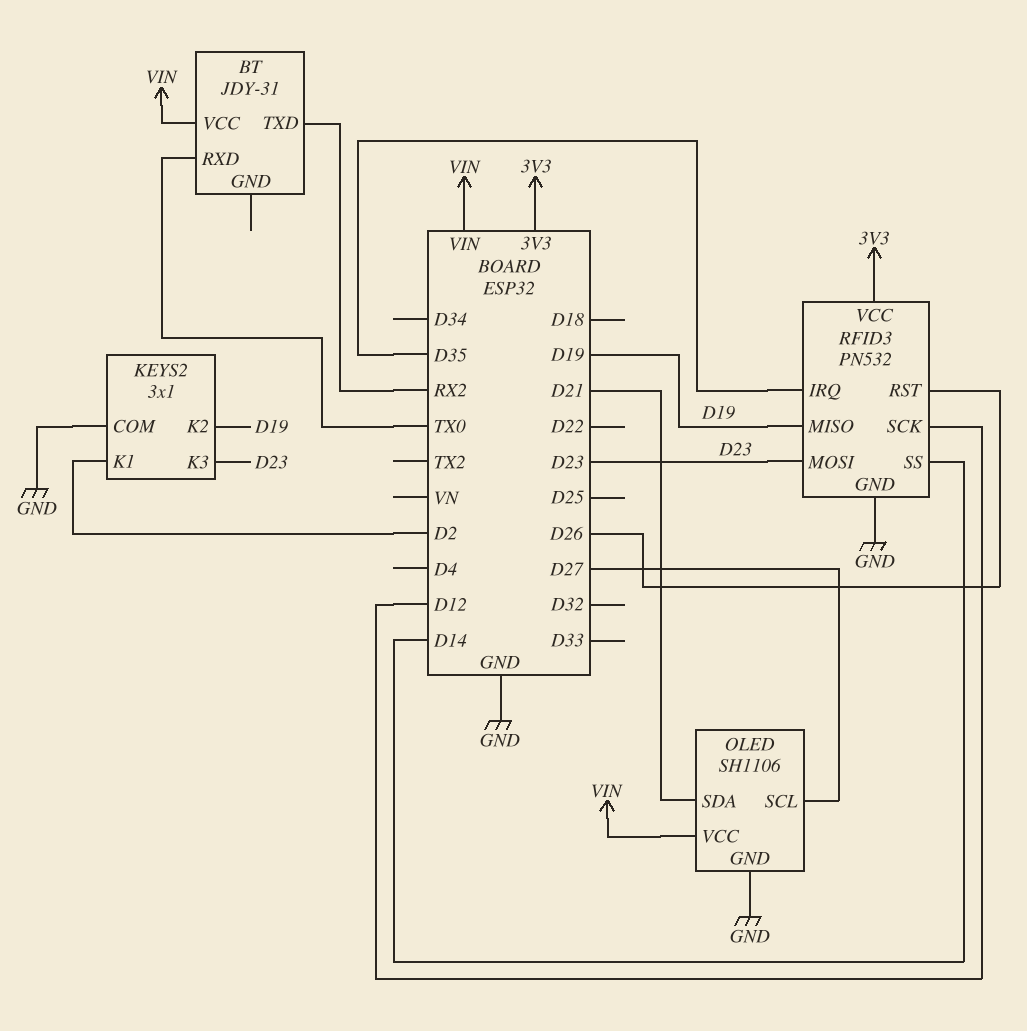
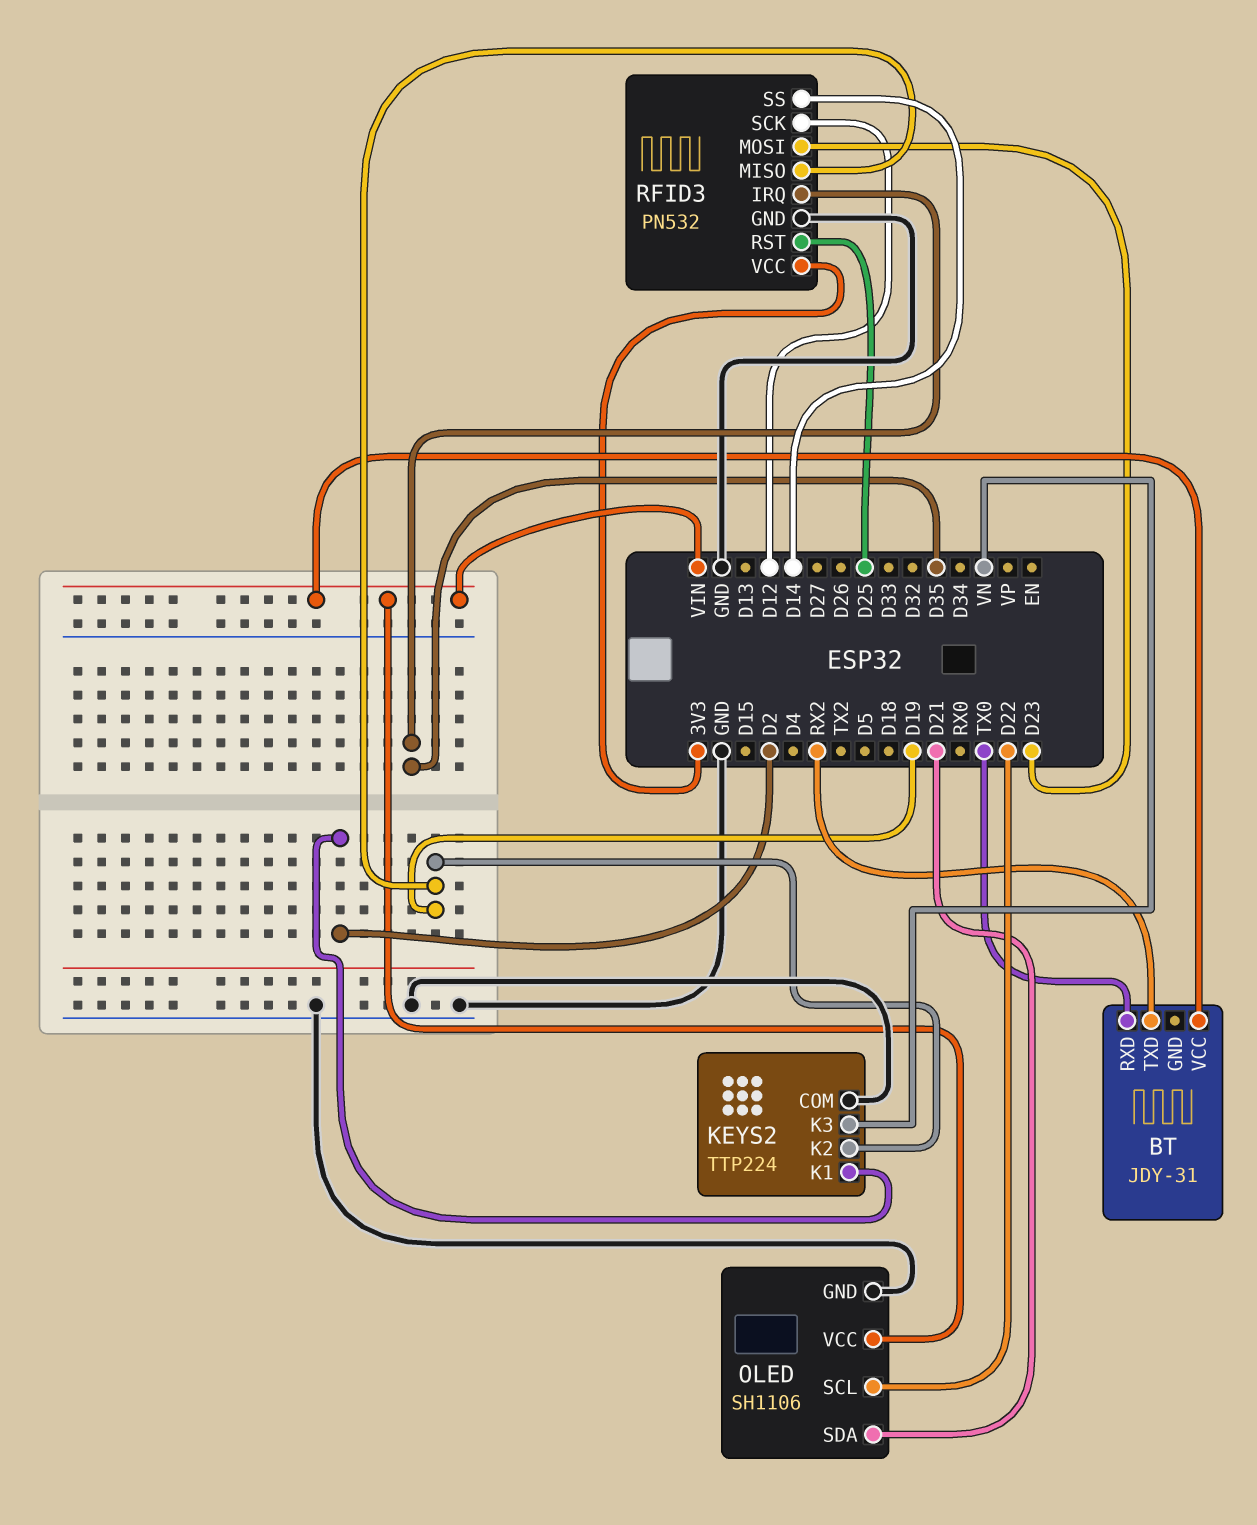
KEYS2: 3x1 -> TTP224
KEYS2 pin K3: D23 -> VN
OLED pin SCL: D27 -> D22
RFID3 pin RST: D26 -> D25

